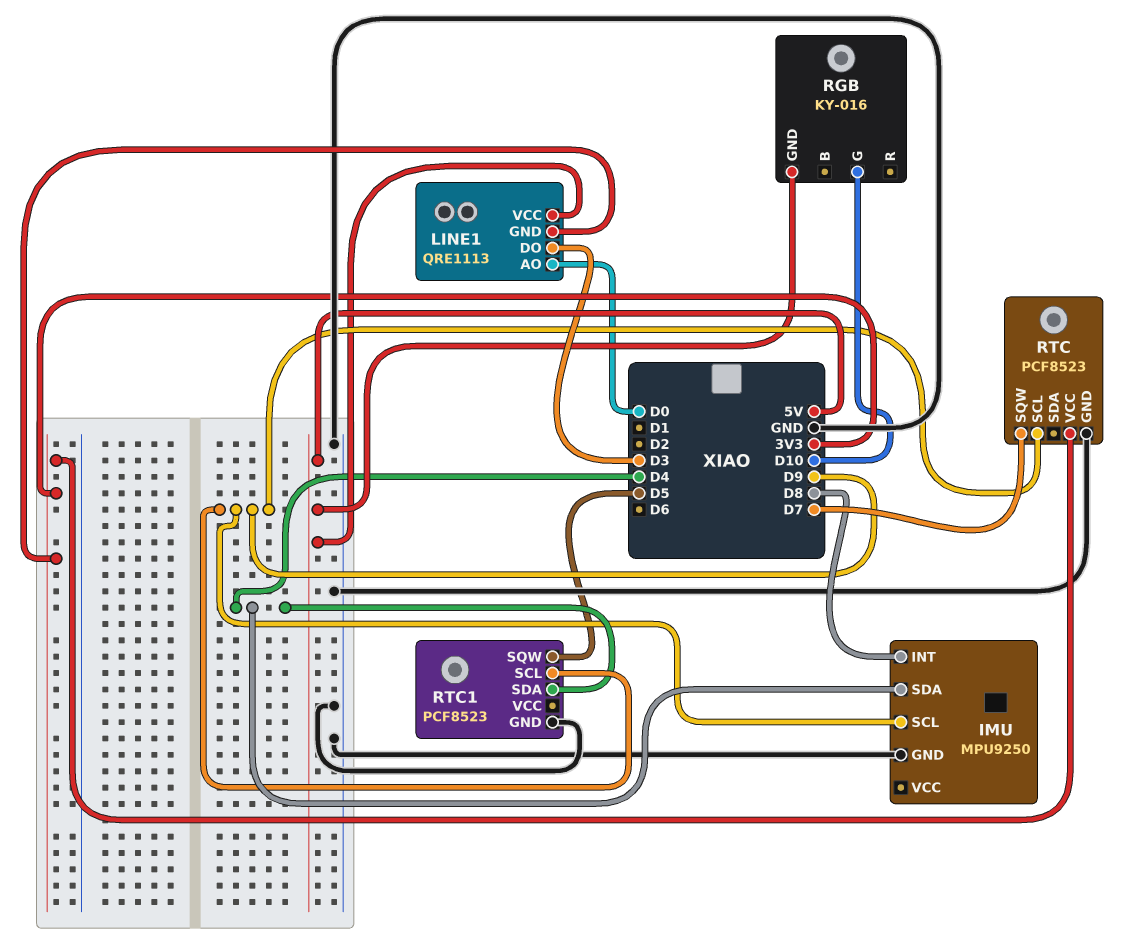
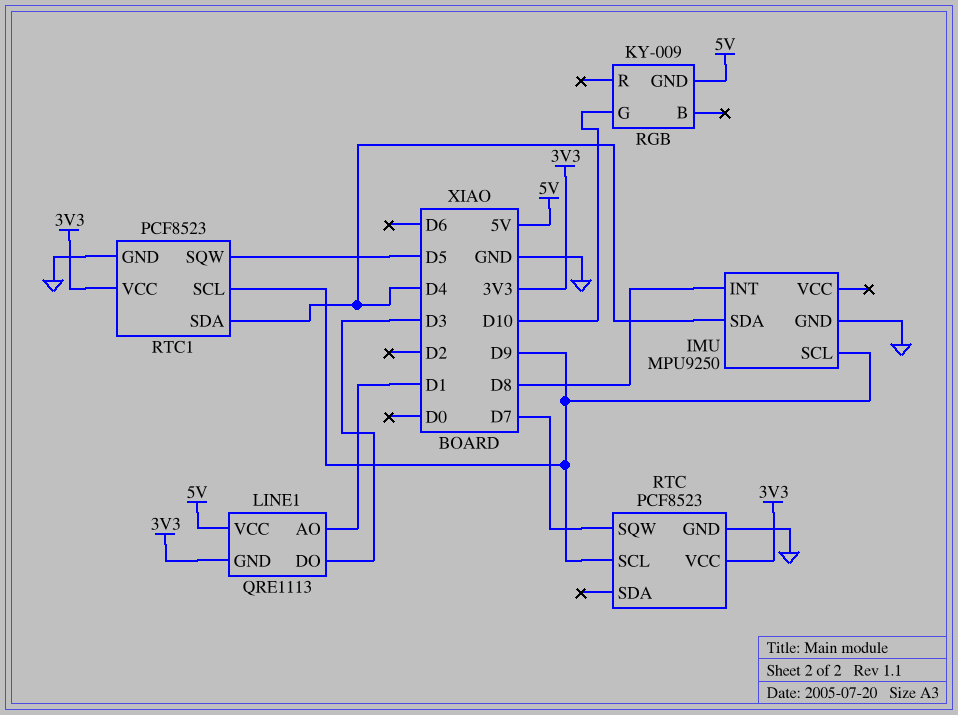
LINE1 pin AO: D0 -> D1
RGB: KY-016 -> KY-009
RTC1 pin VCC: none -> 3V3

